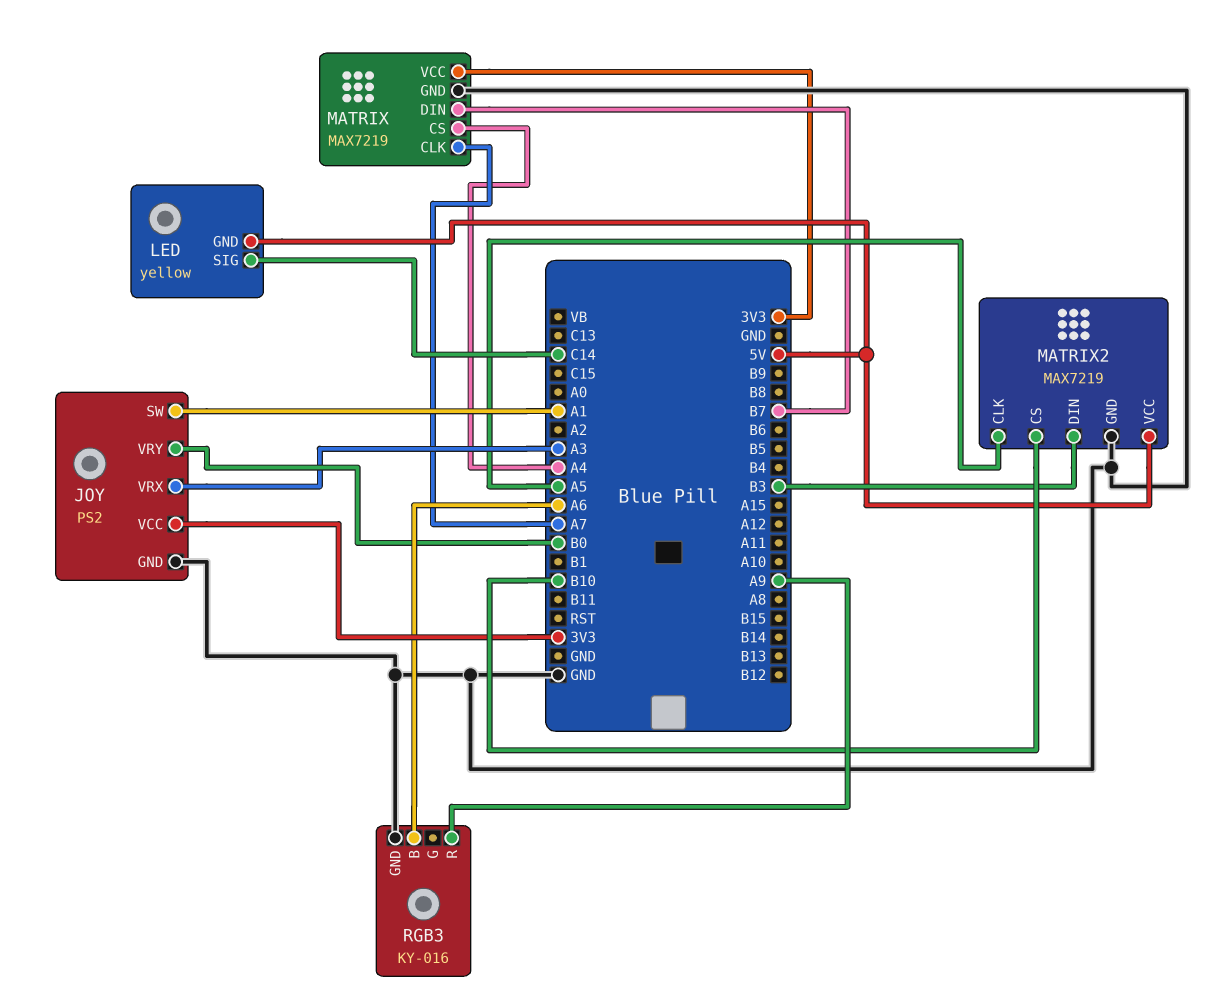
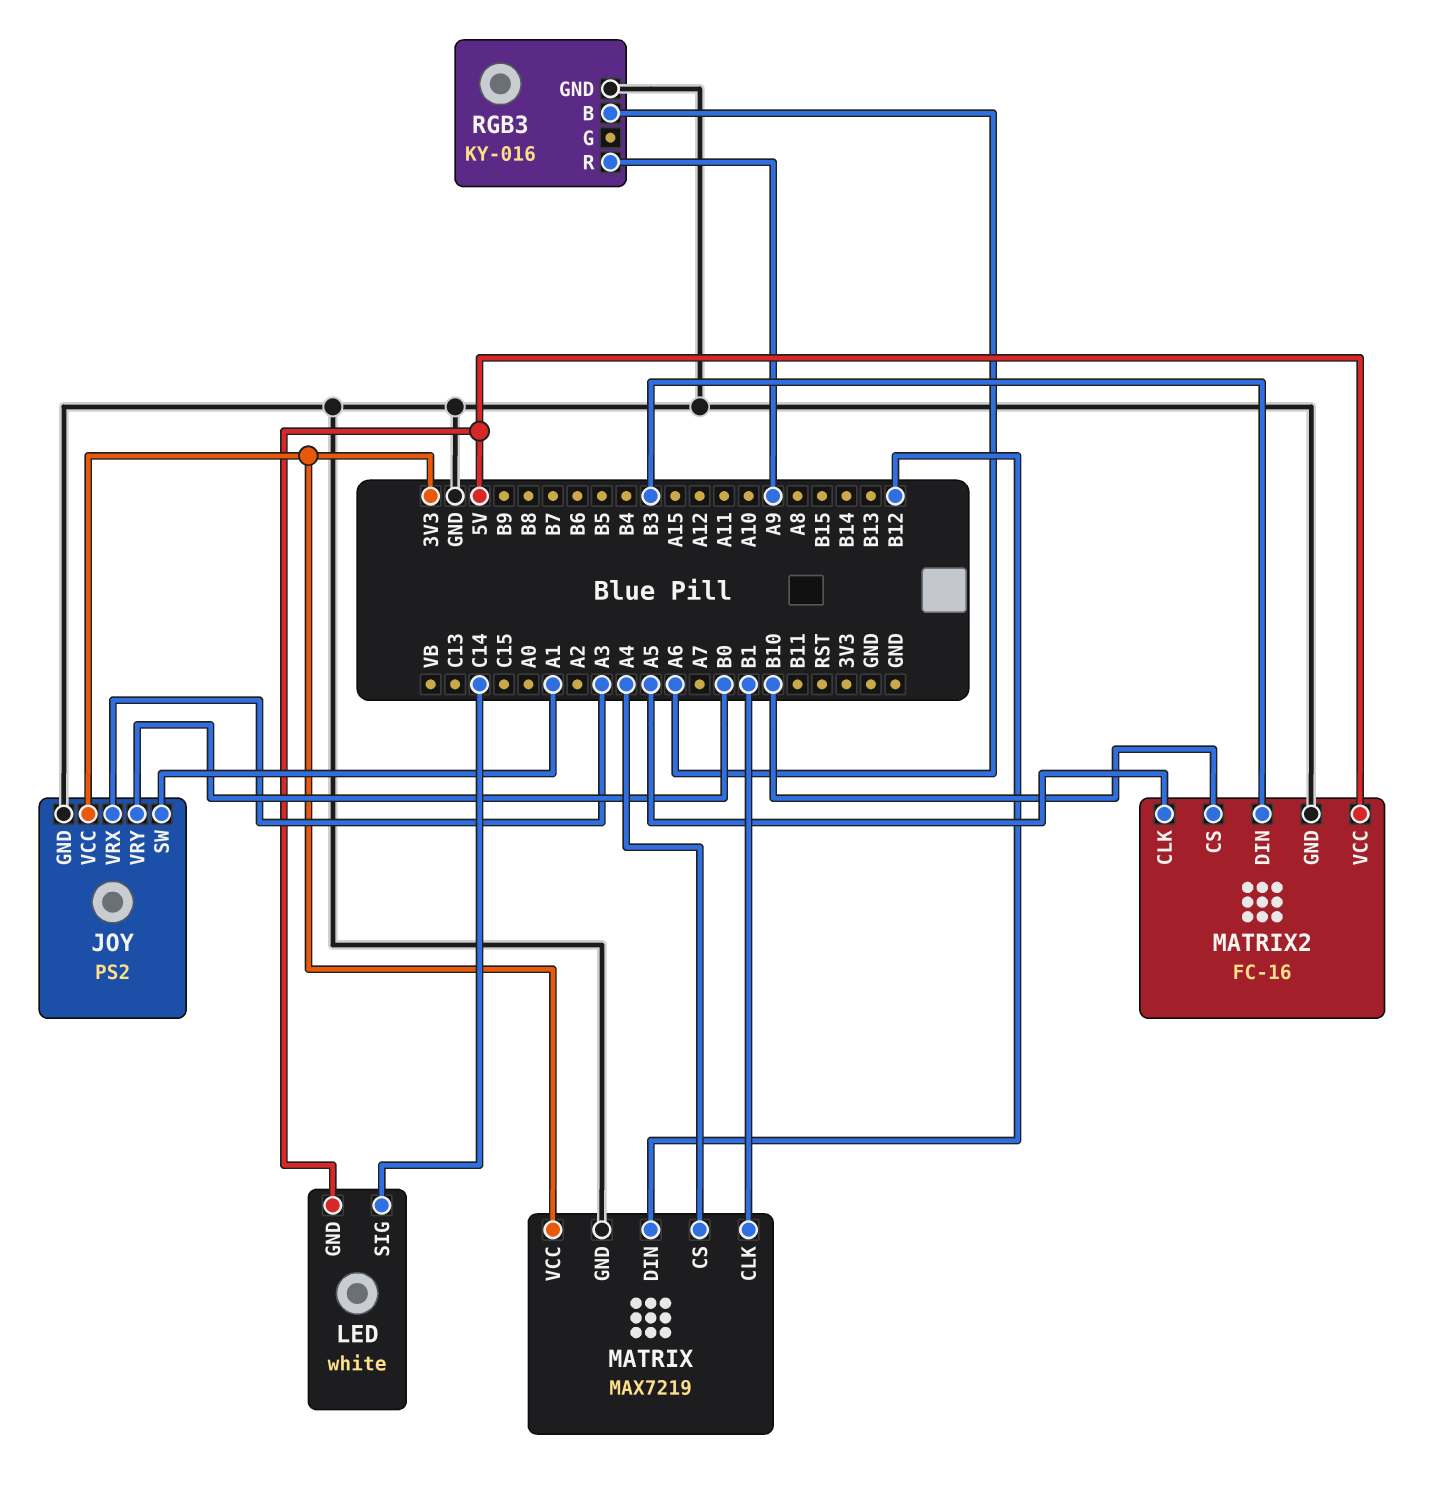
LED: yellow -> white
MATRIX pin CLK: A7 -> B1
MATRIX pin DIN: B7 -> B12
MATRIX2: MAX7219 -> FC-16

